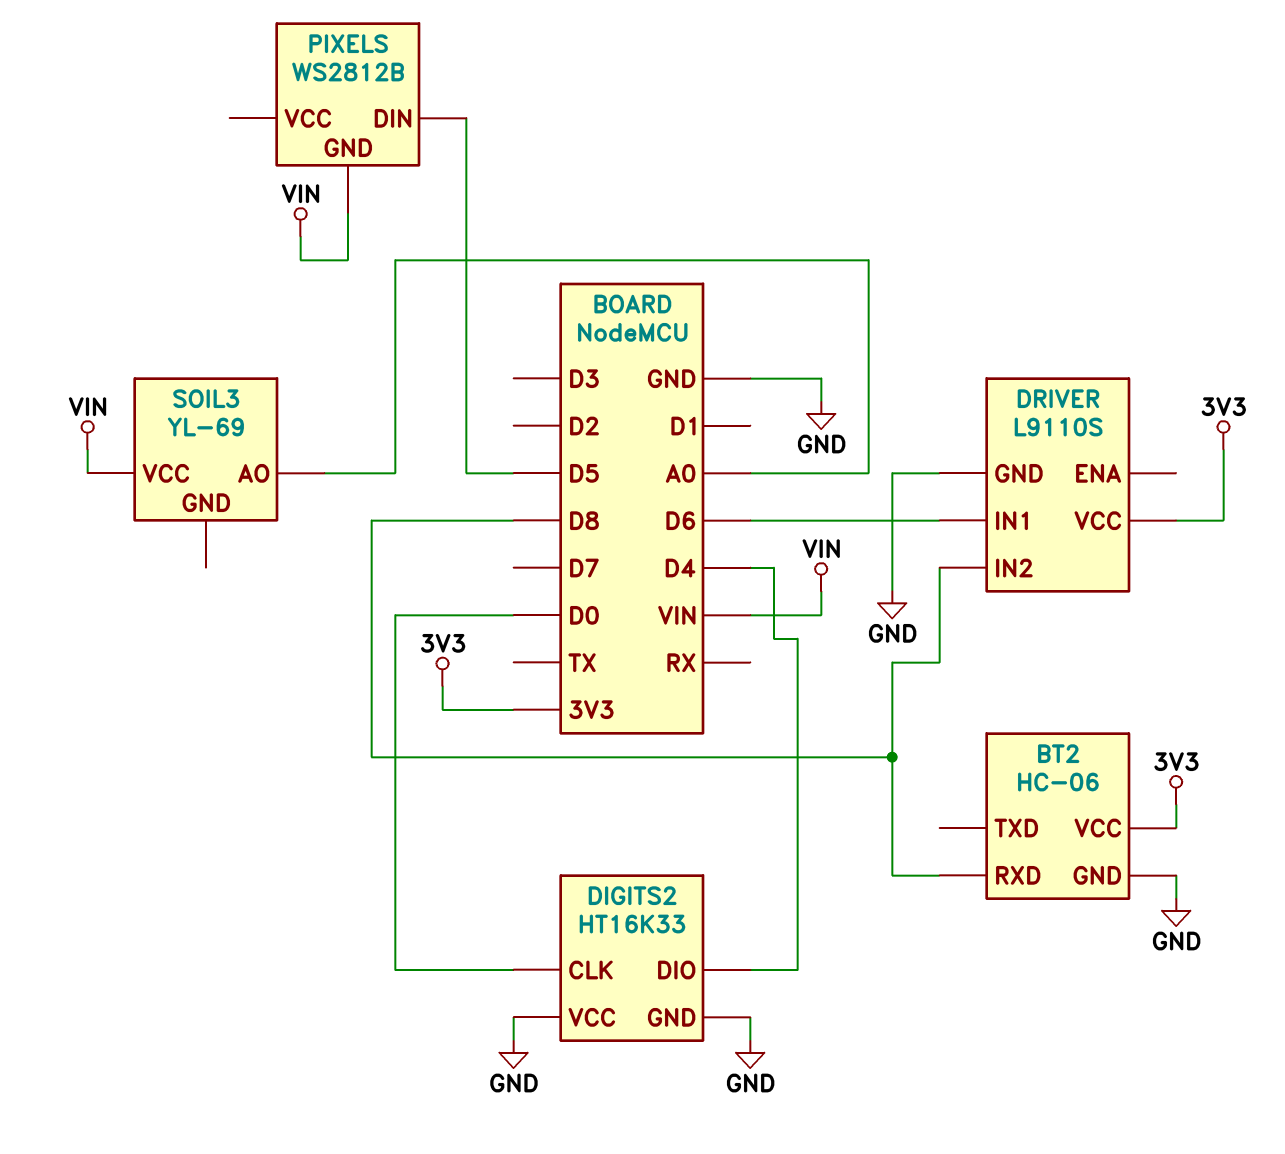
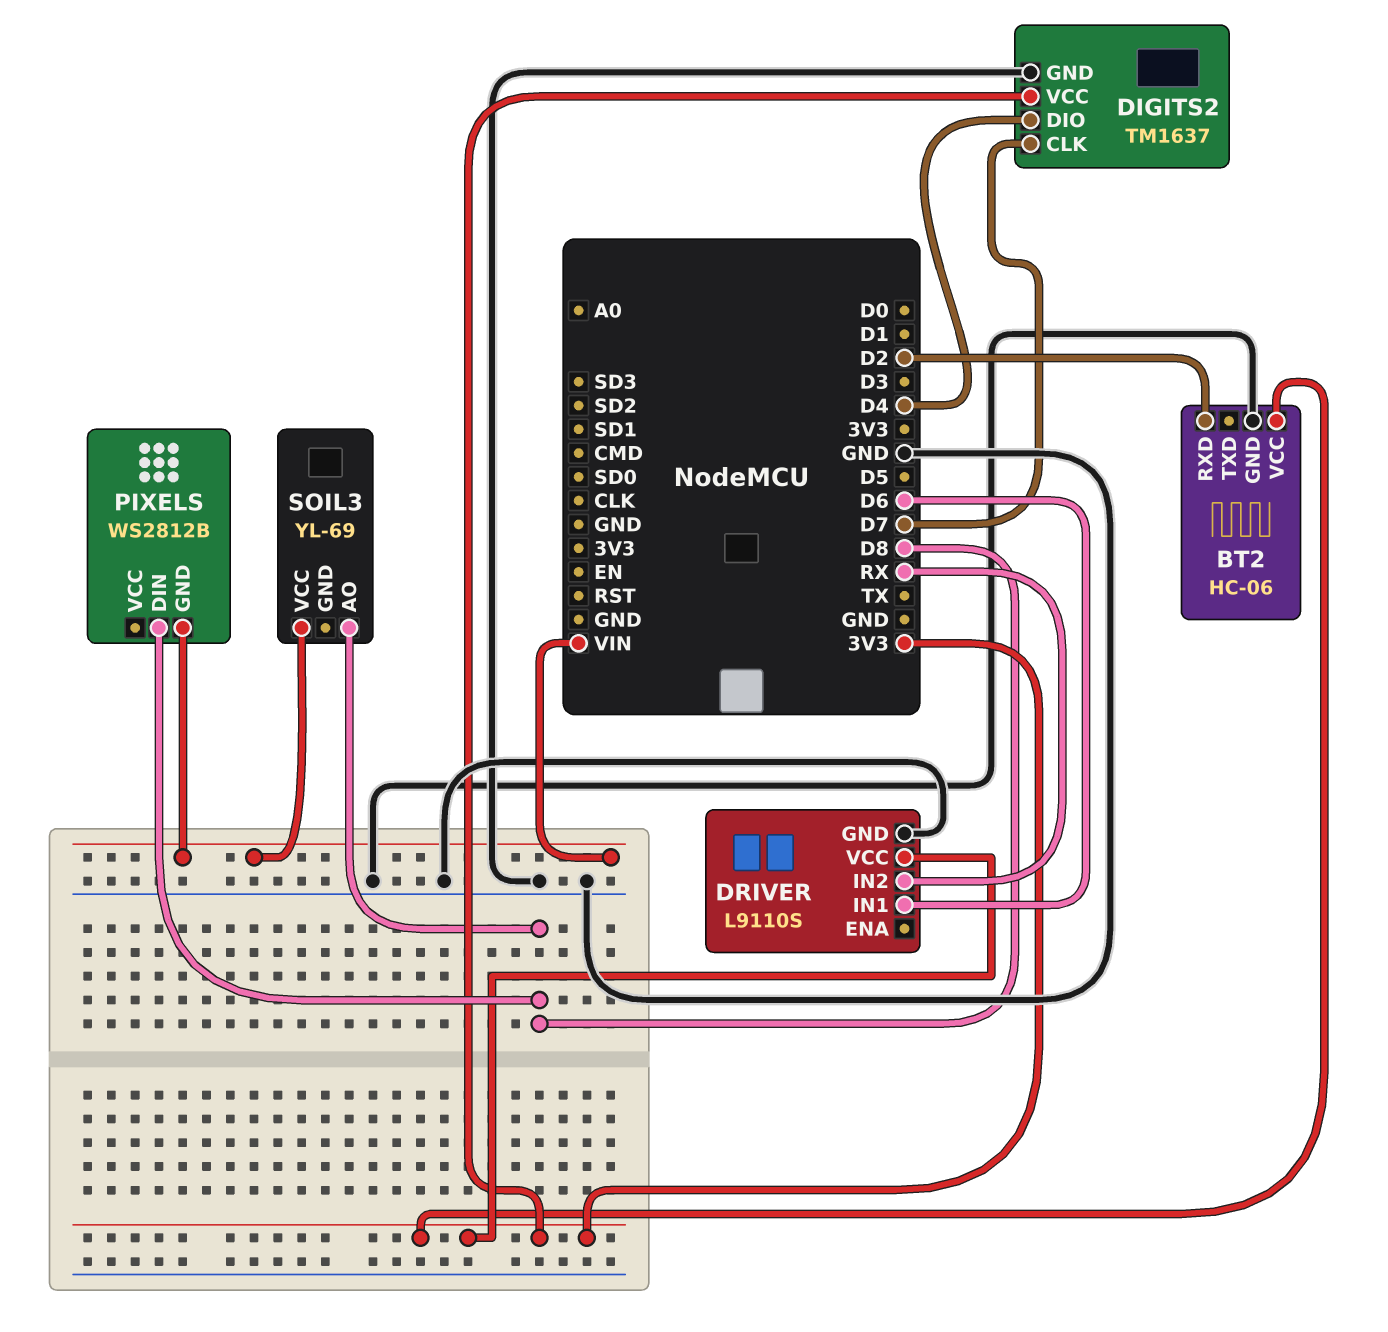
BT2 pin RXD: D8 -> D2
DIGITS2: HT16K33 -> TM1637
DIGITS2 pin CLK: D0 -> D7
DIGITS2 pin VCC: GND -> 3V3
DRIVER pin IN2: D8 -> RX
PIXELS pin DIN: D5 -> D8
SOIL3 pin AO: A0 -> D8

